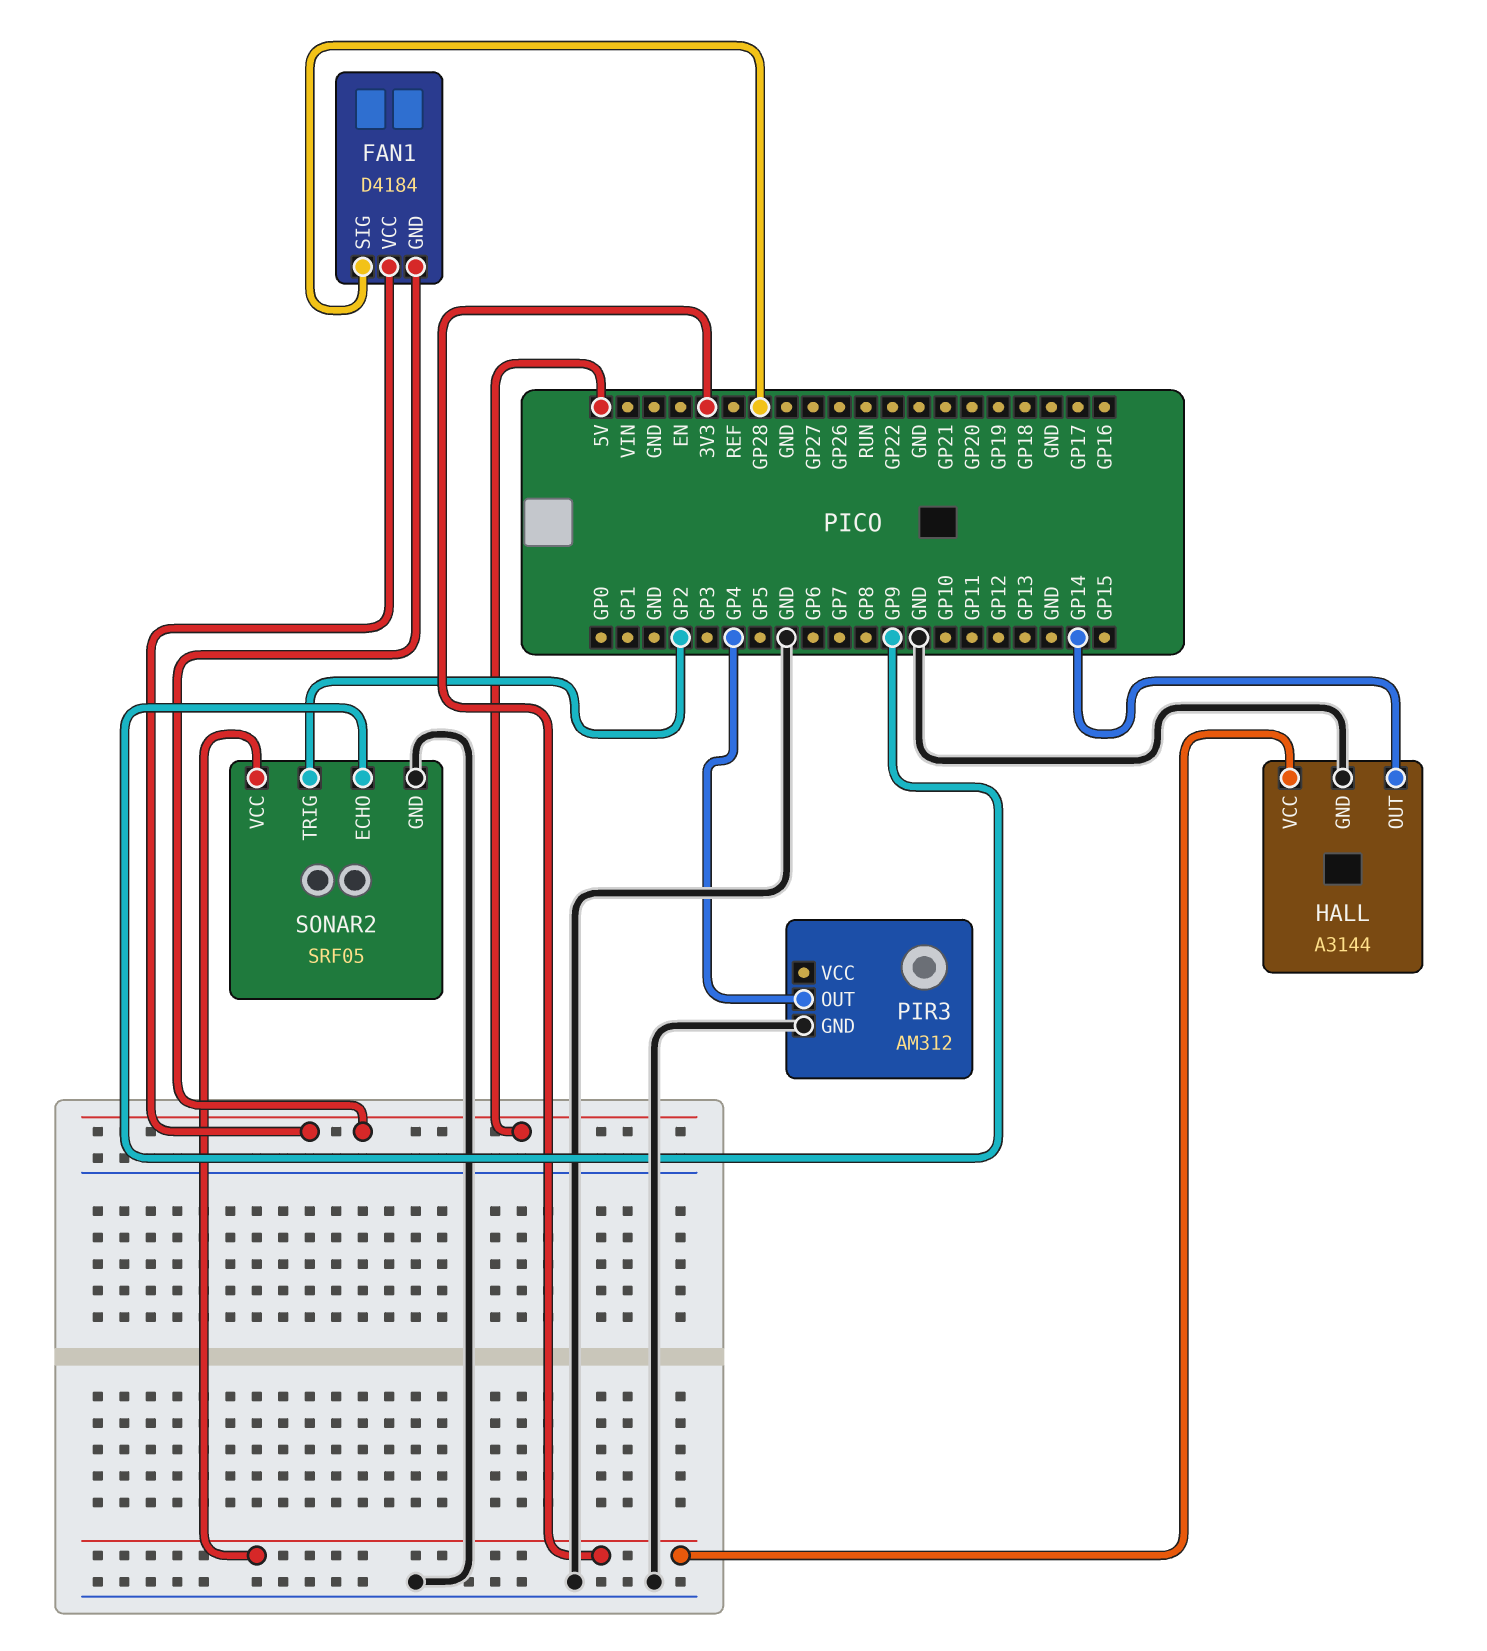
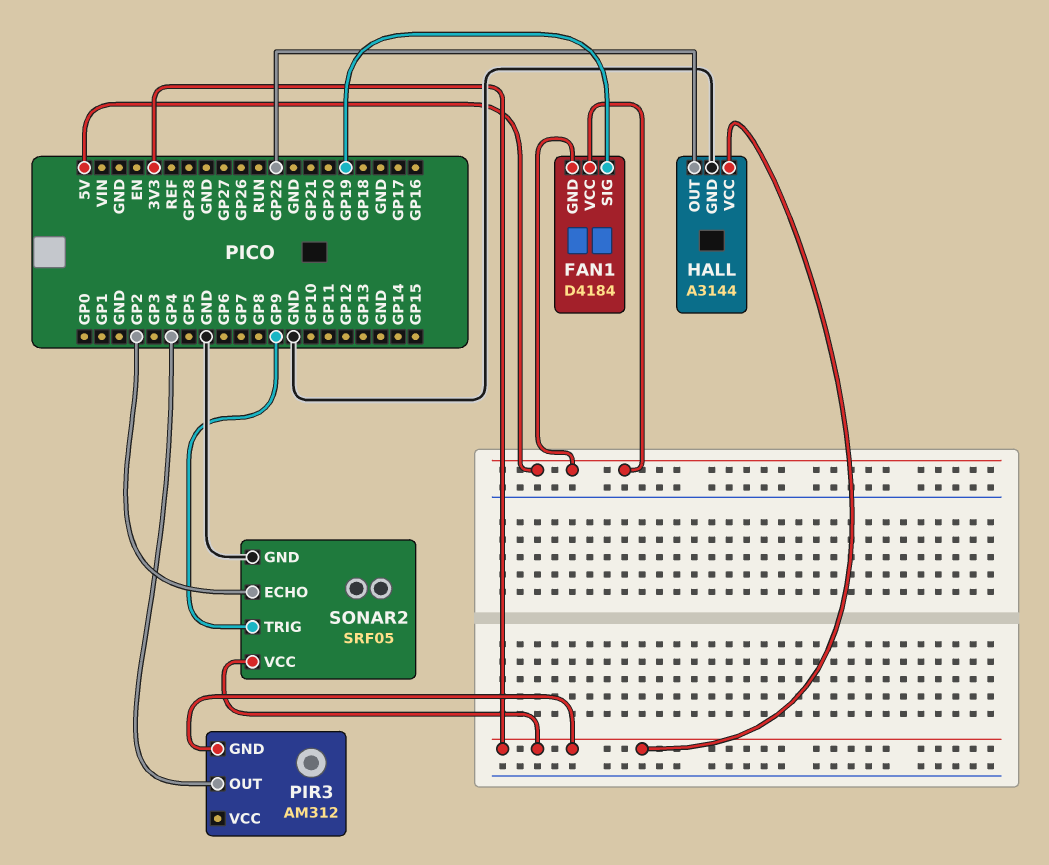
FAN1 pin SIG: GP28 -> GP19
HALL pin OUT: GP14 -> GP22
PIR3 pin GND: GND -> 3V3
SONAR2 pin ECHO: GP9 -> GP2
SONAR2 pin TRIG: GP2 -> GP9

